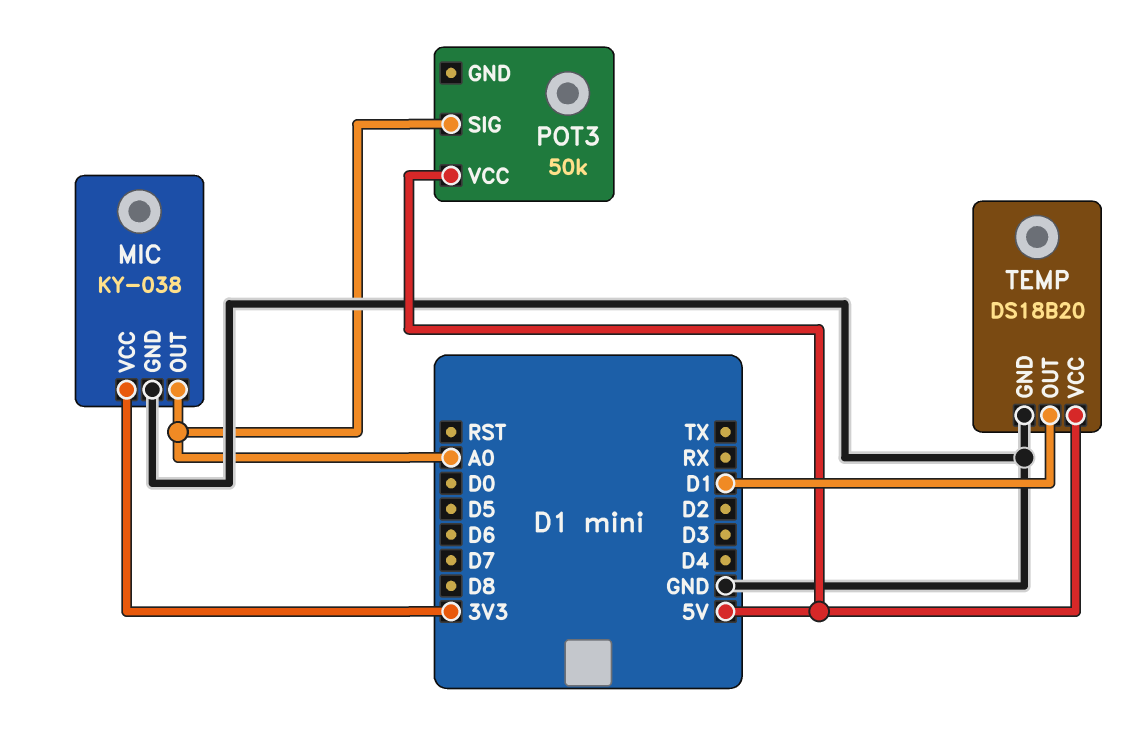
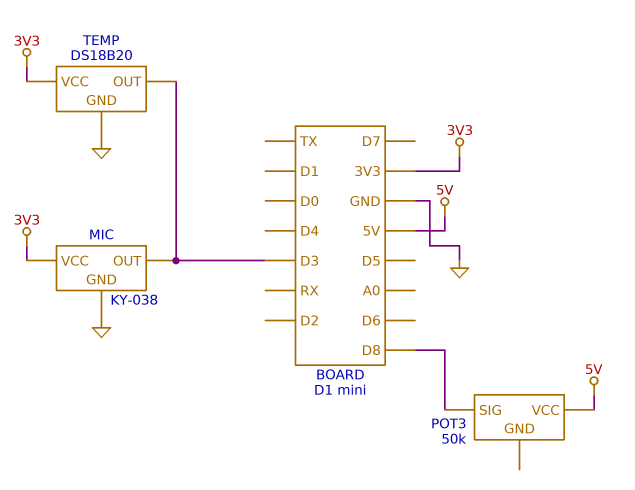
MIC pin OUT: A0 -> D3
POT3 pin SIG: A0 -> D8
TEMP pin OUT: D1 -> D3
TEMP pin VCC: 5V -> 3V3

